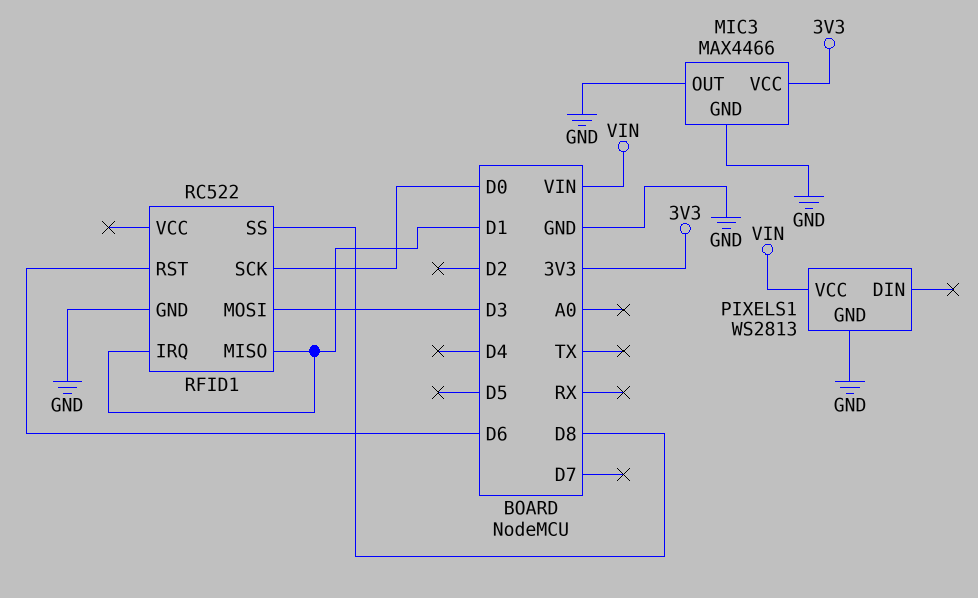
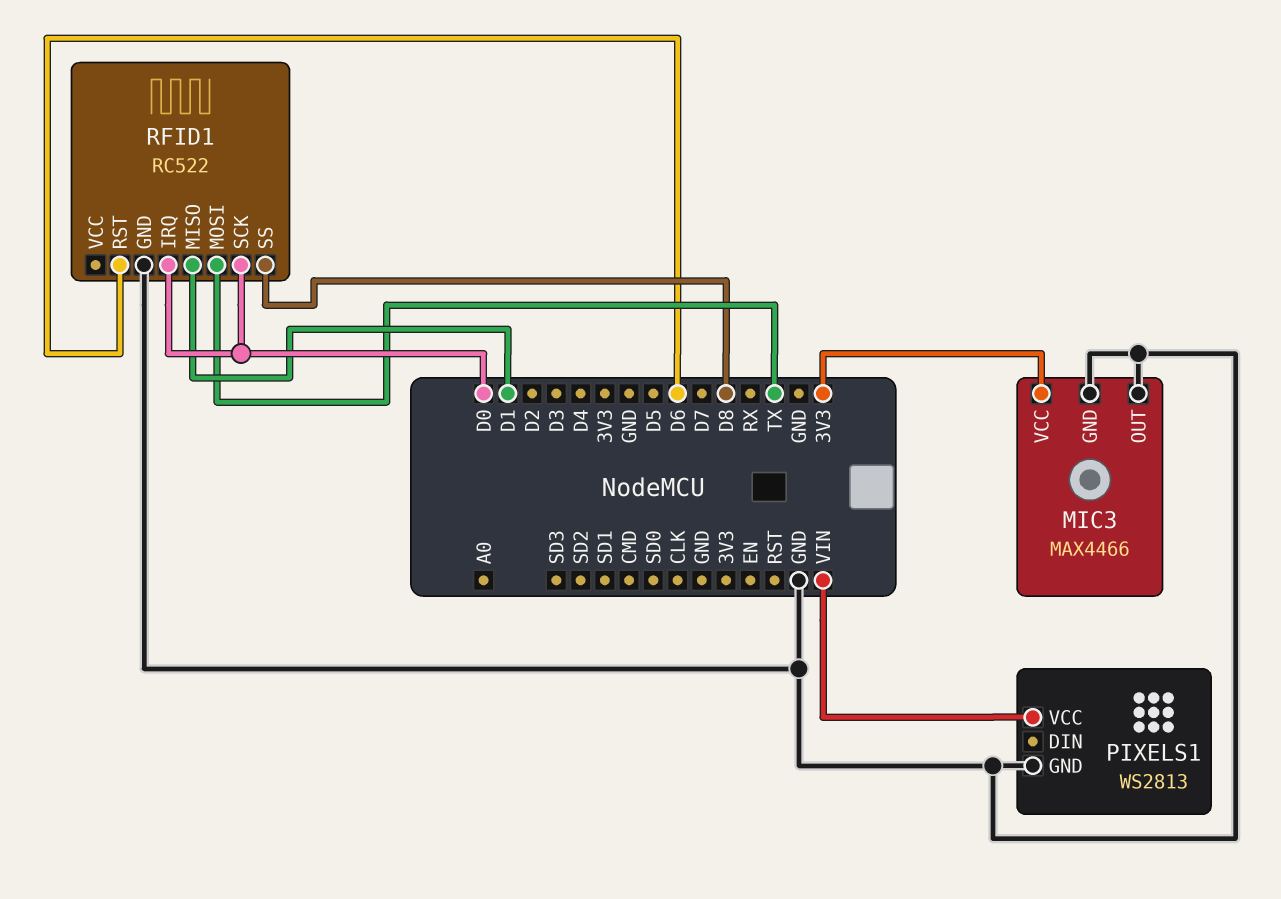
RFID1 pin IRQ: D1 -> D0
RFID1 pin MOSI: D3 -> TX

